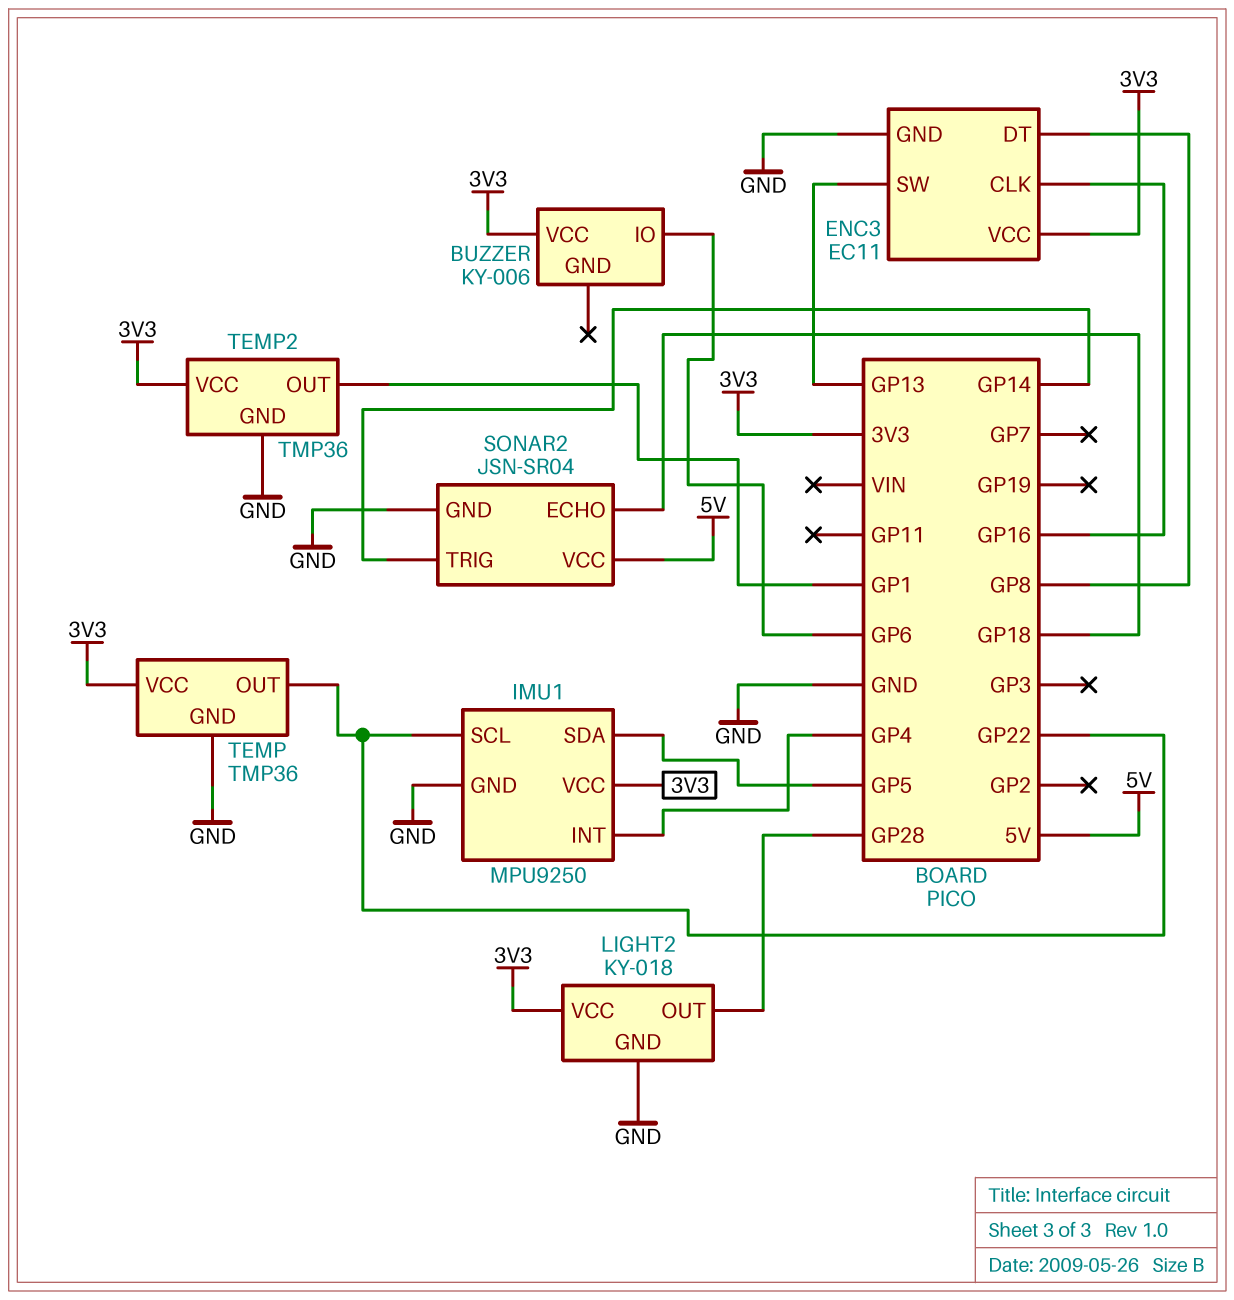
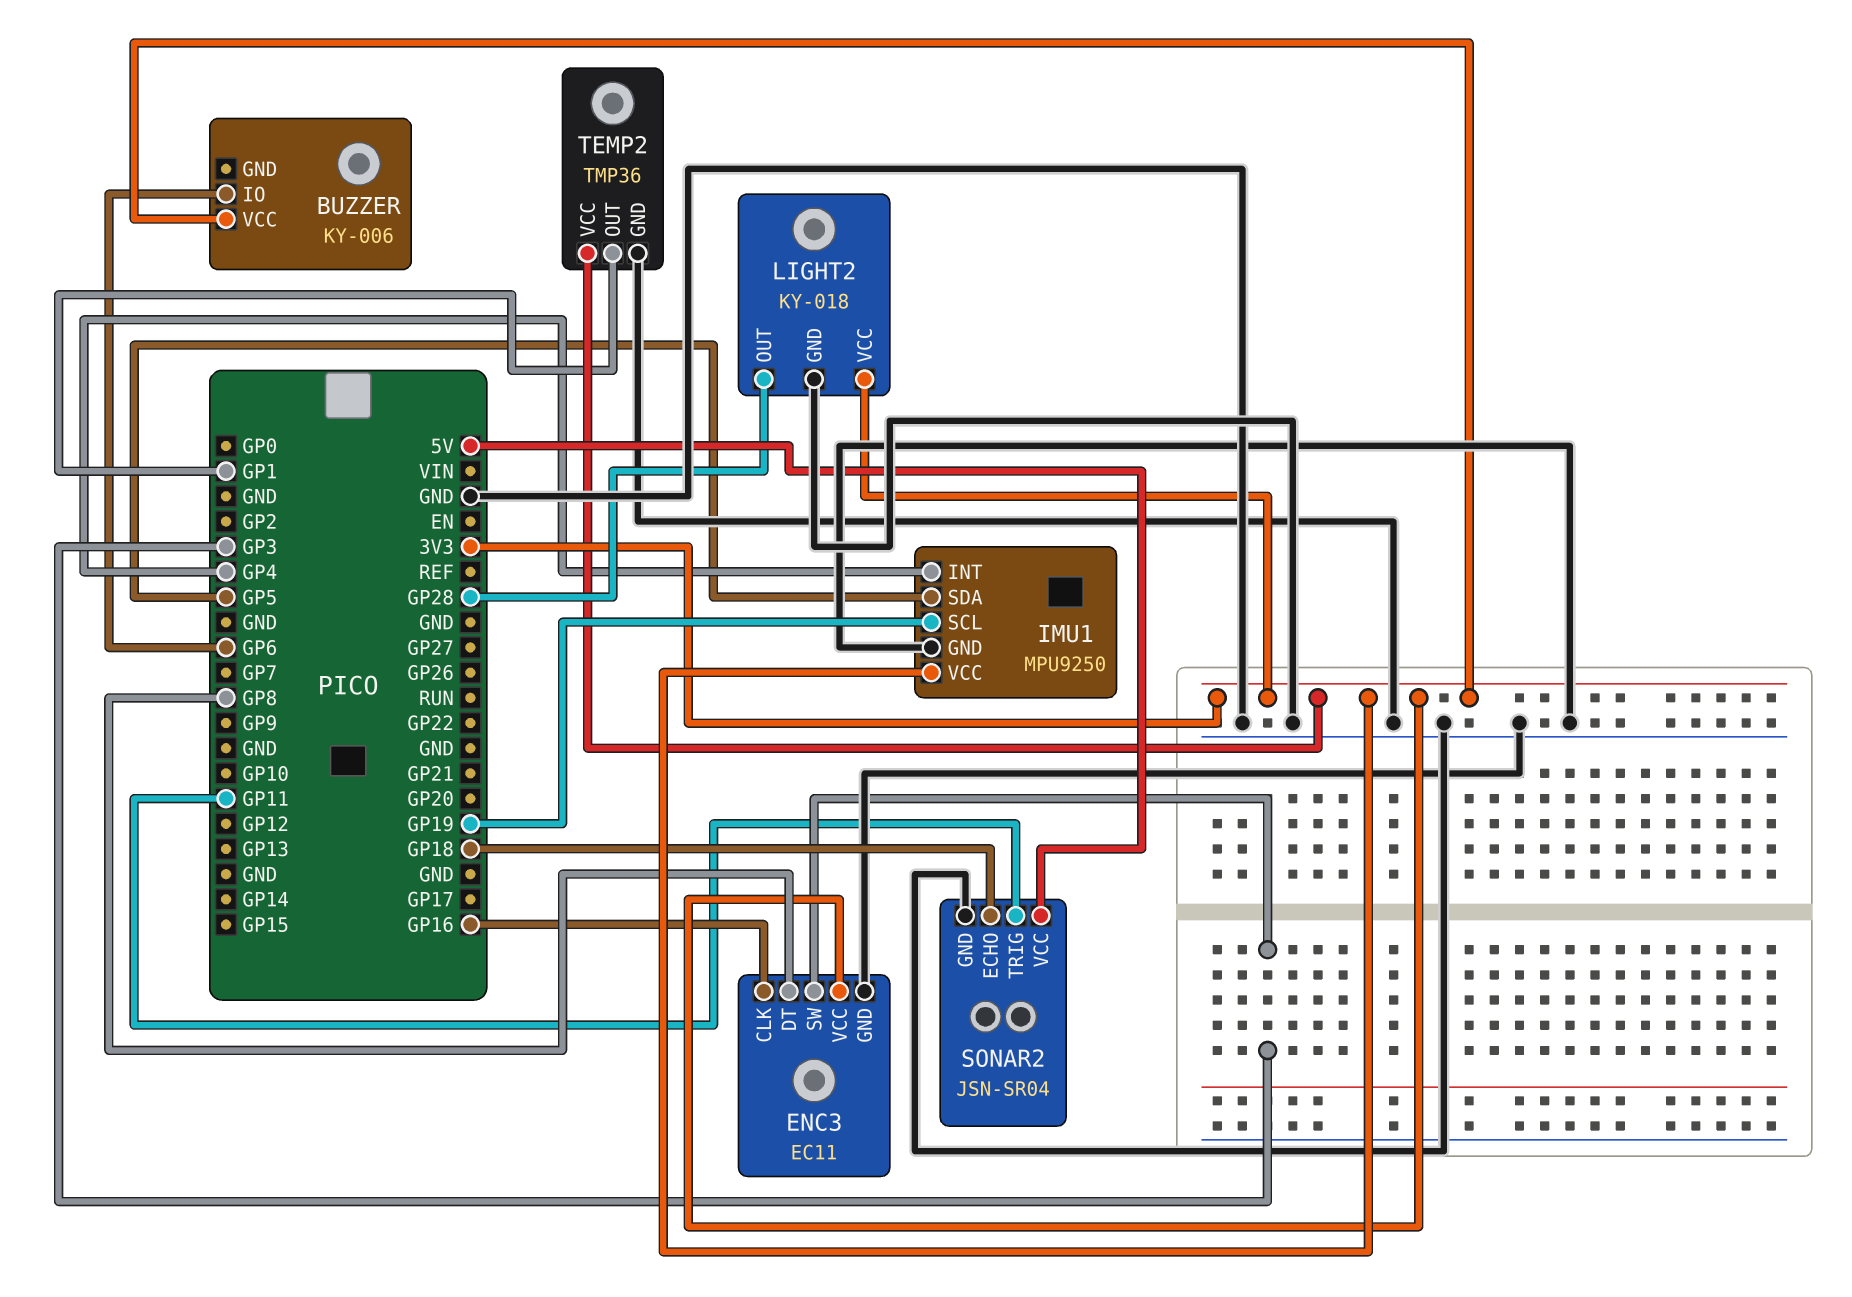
ENC3 pin SW: GP13 -> GP3
IMU1 pin SCL: GP22 -> GP19
SONAR2 pin TRIG: GP14 -> GP11
TEMP: TMP36 -> none
TEMP pin GND: GND -> none
TEMP pin OUT: GP22 -> none
TEMP pin VCC: 3V3 -> none

